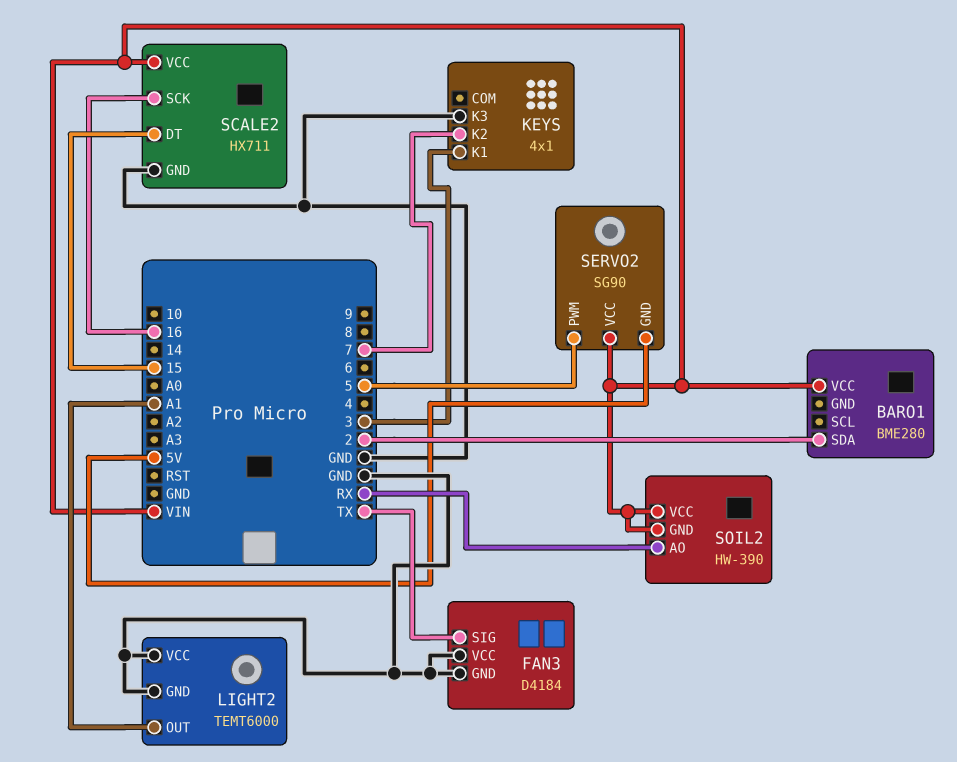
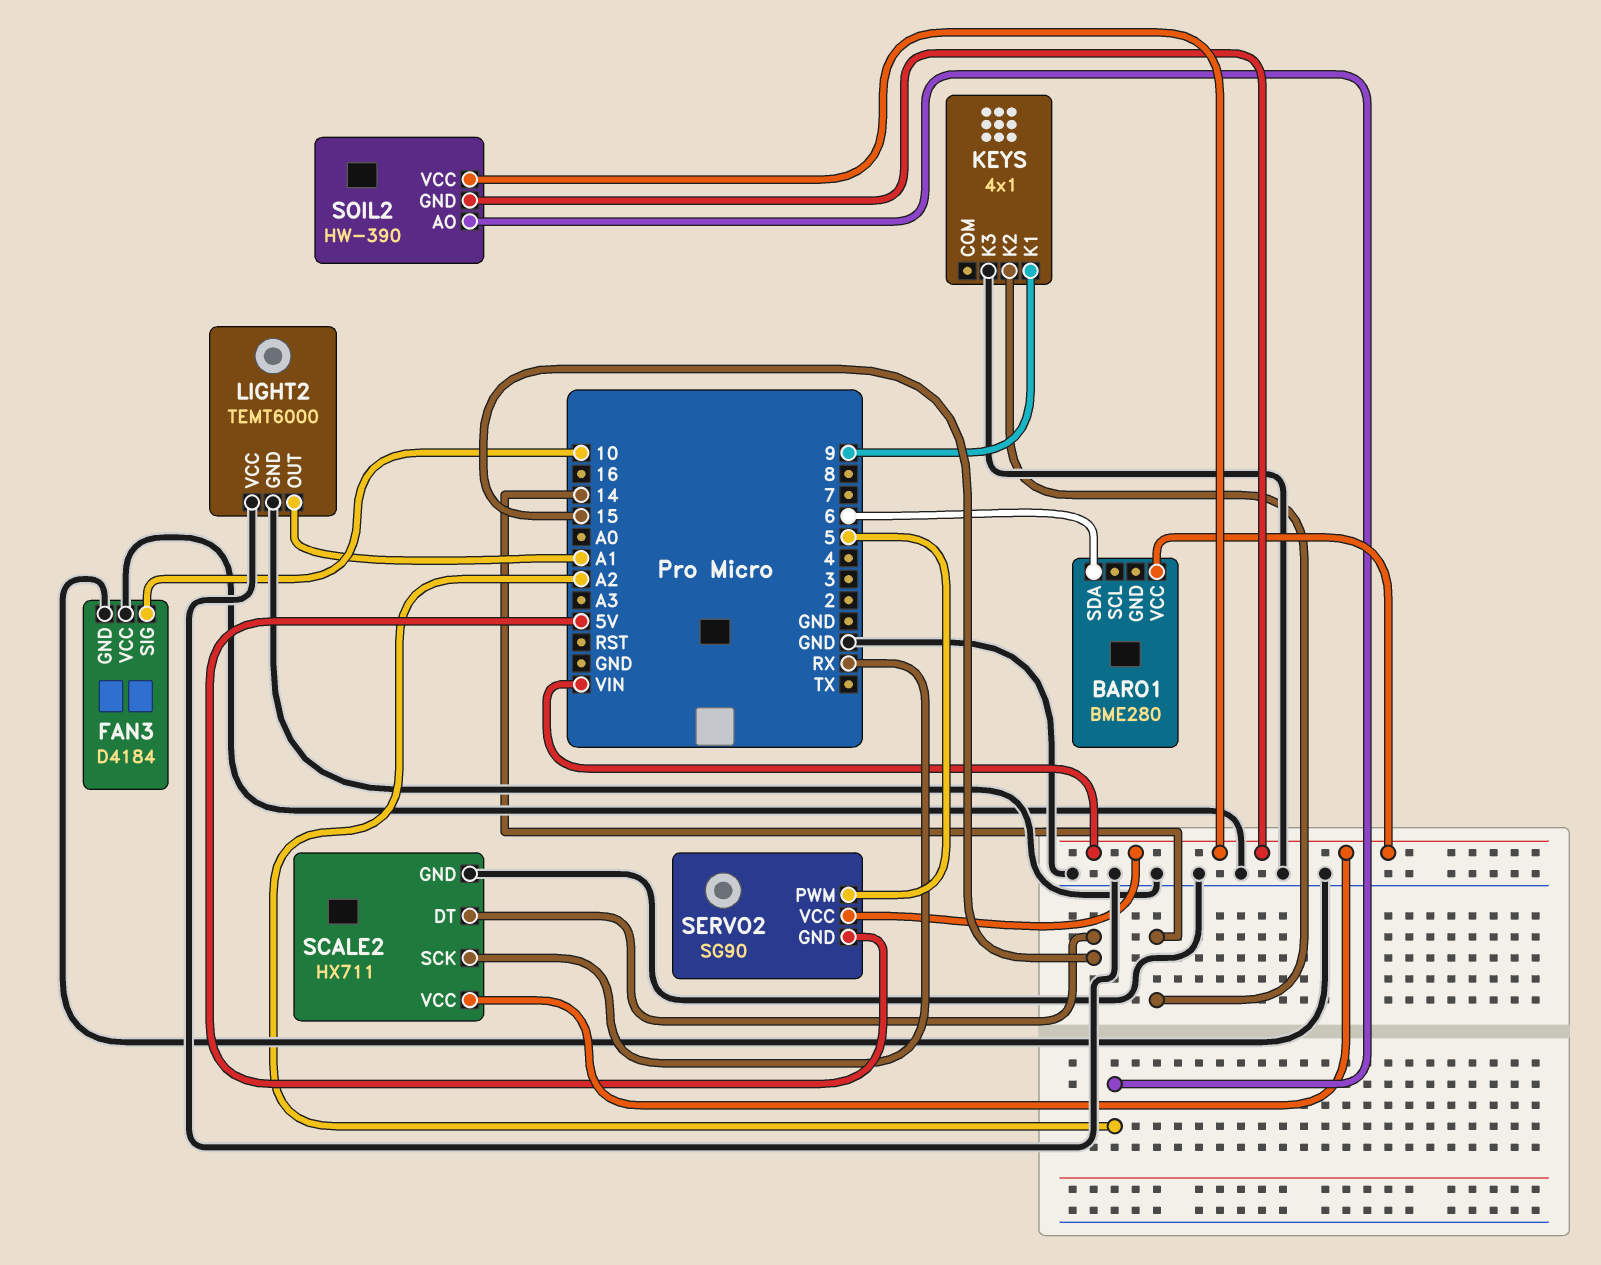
BARO1 pin SDA: 2 -> 6
FAN3 pin SIG: TX -> 10
KEYS pin K1: 3 -> 9
KEYS pin K2: 7 -> 14
SCALE2 pin SCK: 16 -> RX
SOIL2 pin AO: RX -> A2

